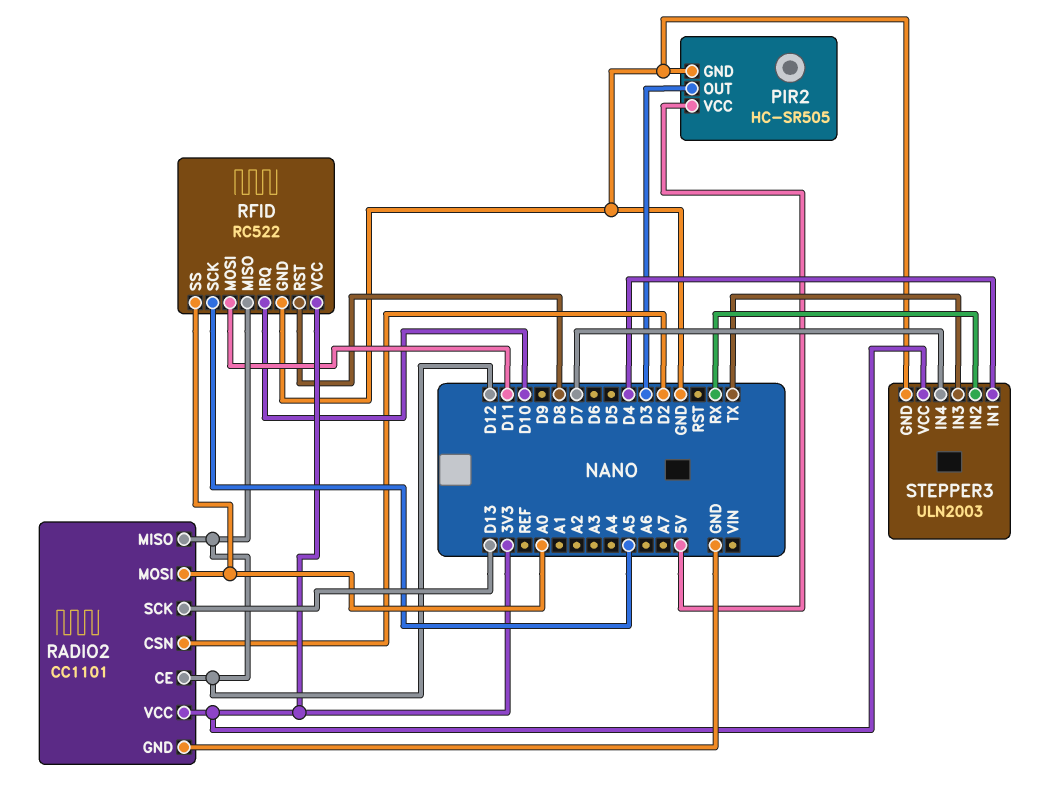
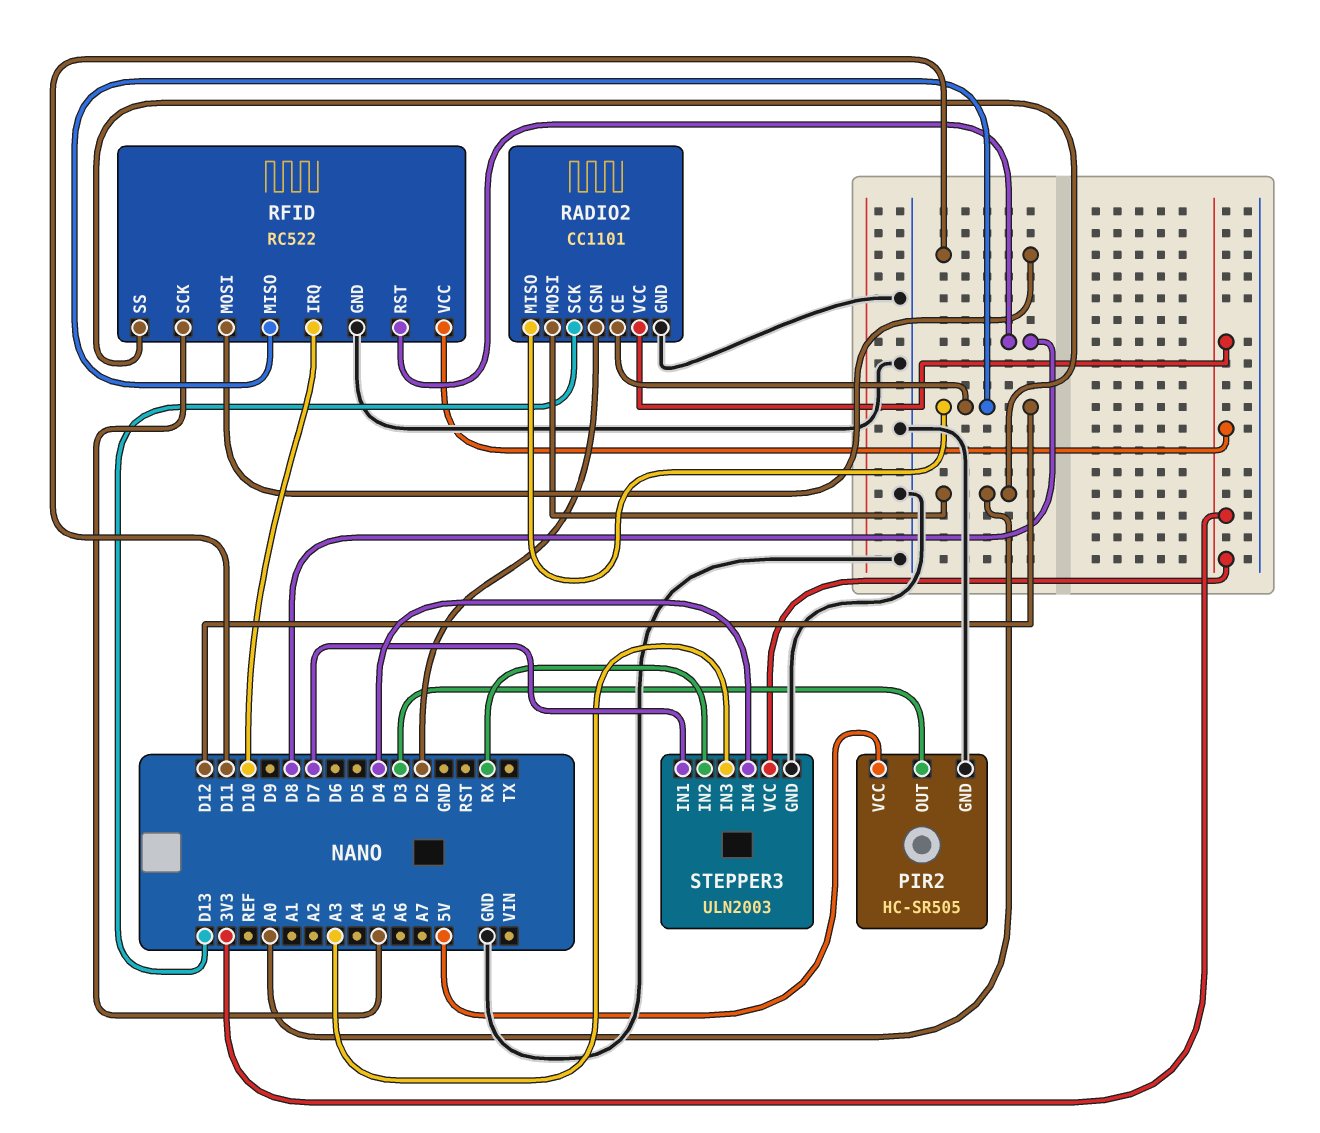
STEPPER3 pin IN1: D4 -> D7
STEPPER3 pin IN3: TX -> A3
STEPPER3 pin IN4: D7 -> D4

